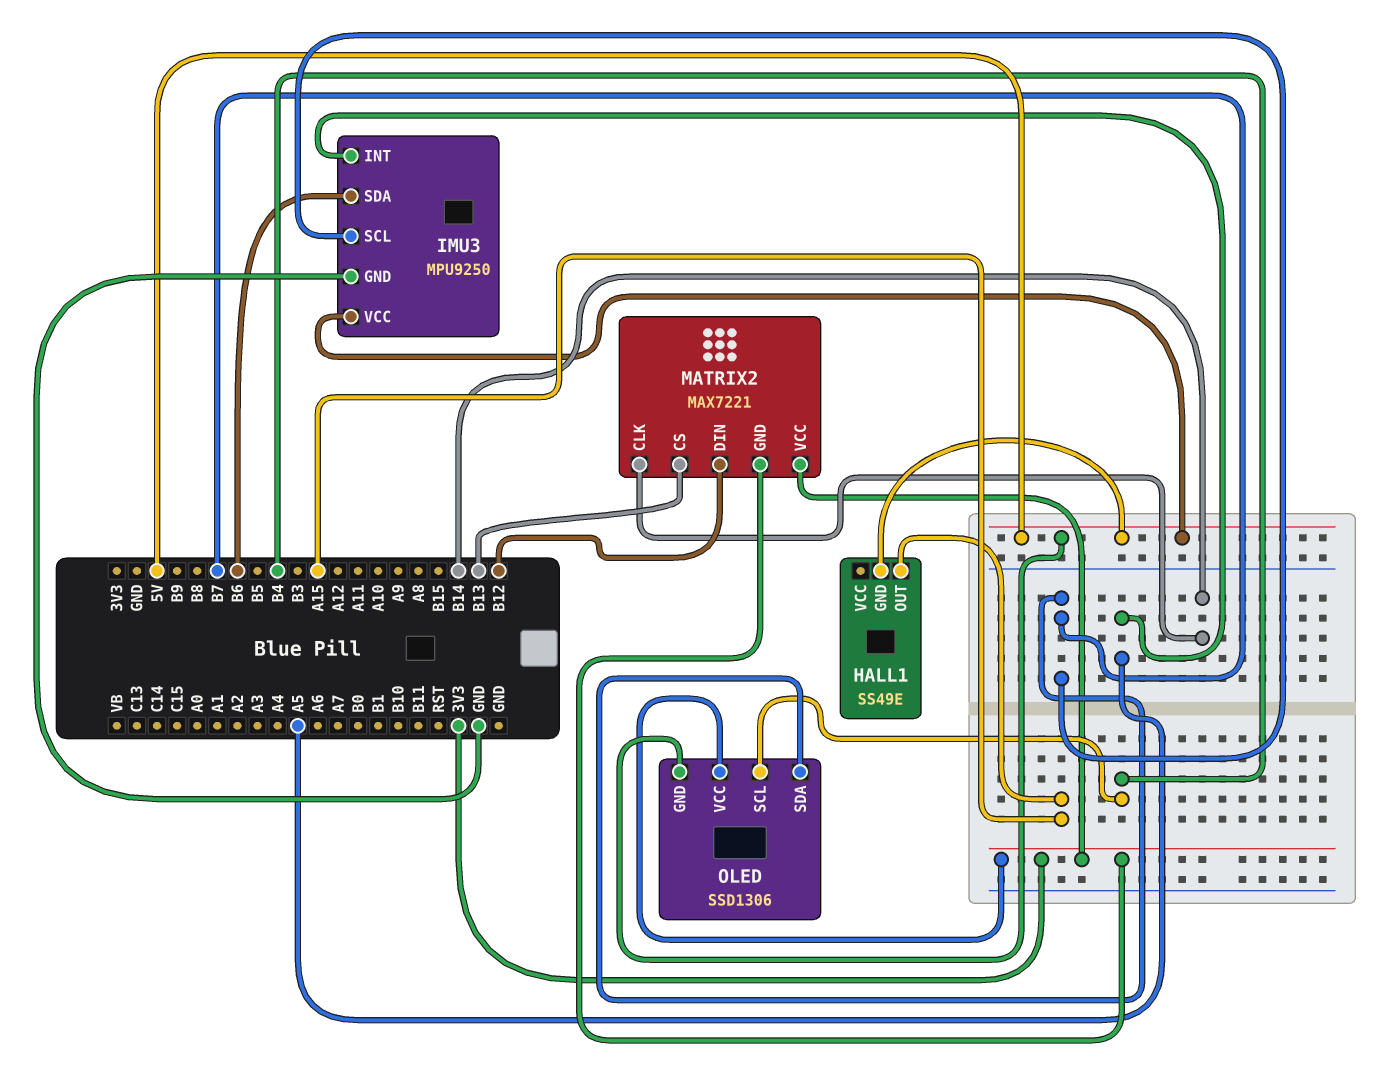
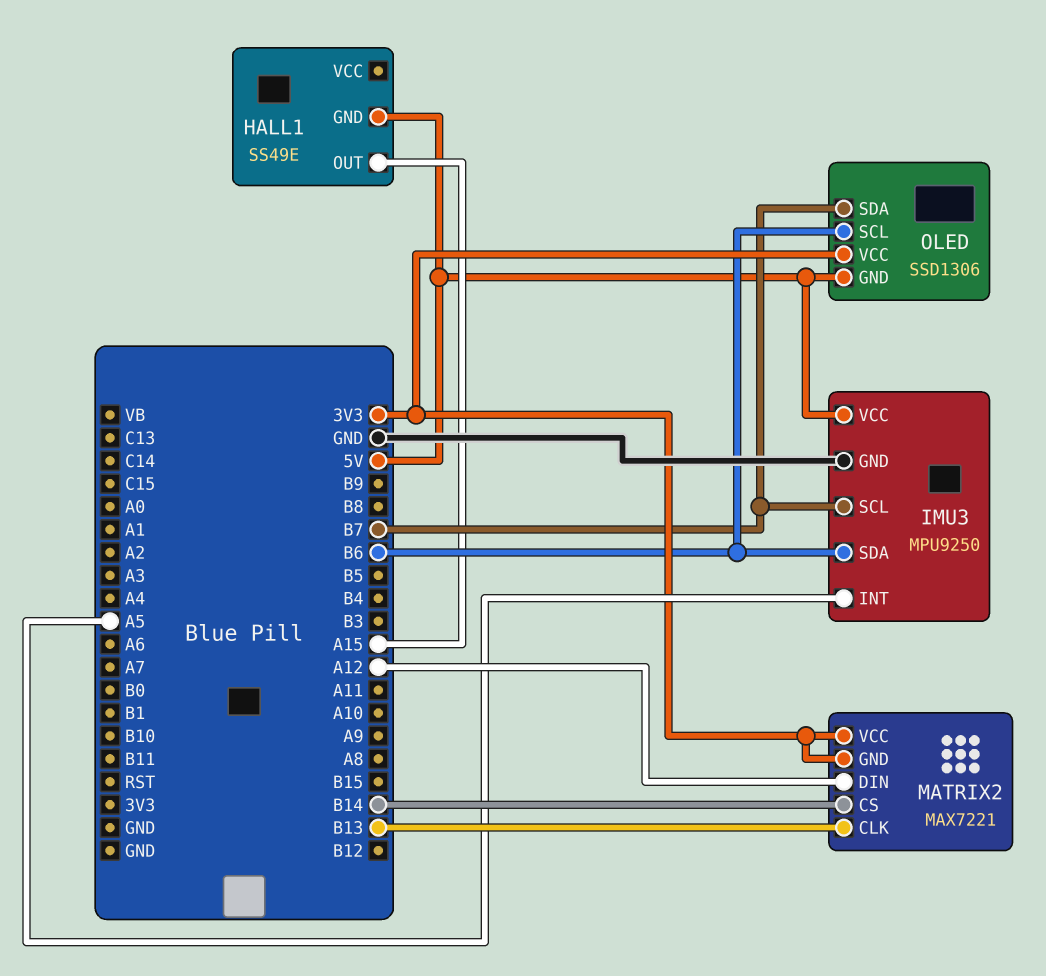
MATRIX2 pin CLK: B14 -> B13
MATRIX2 pin CS: B13 -> B14
MATRIX2 pin DIN: B12 -> A12
OLED pin SCL: B4 -> B6

